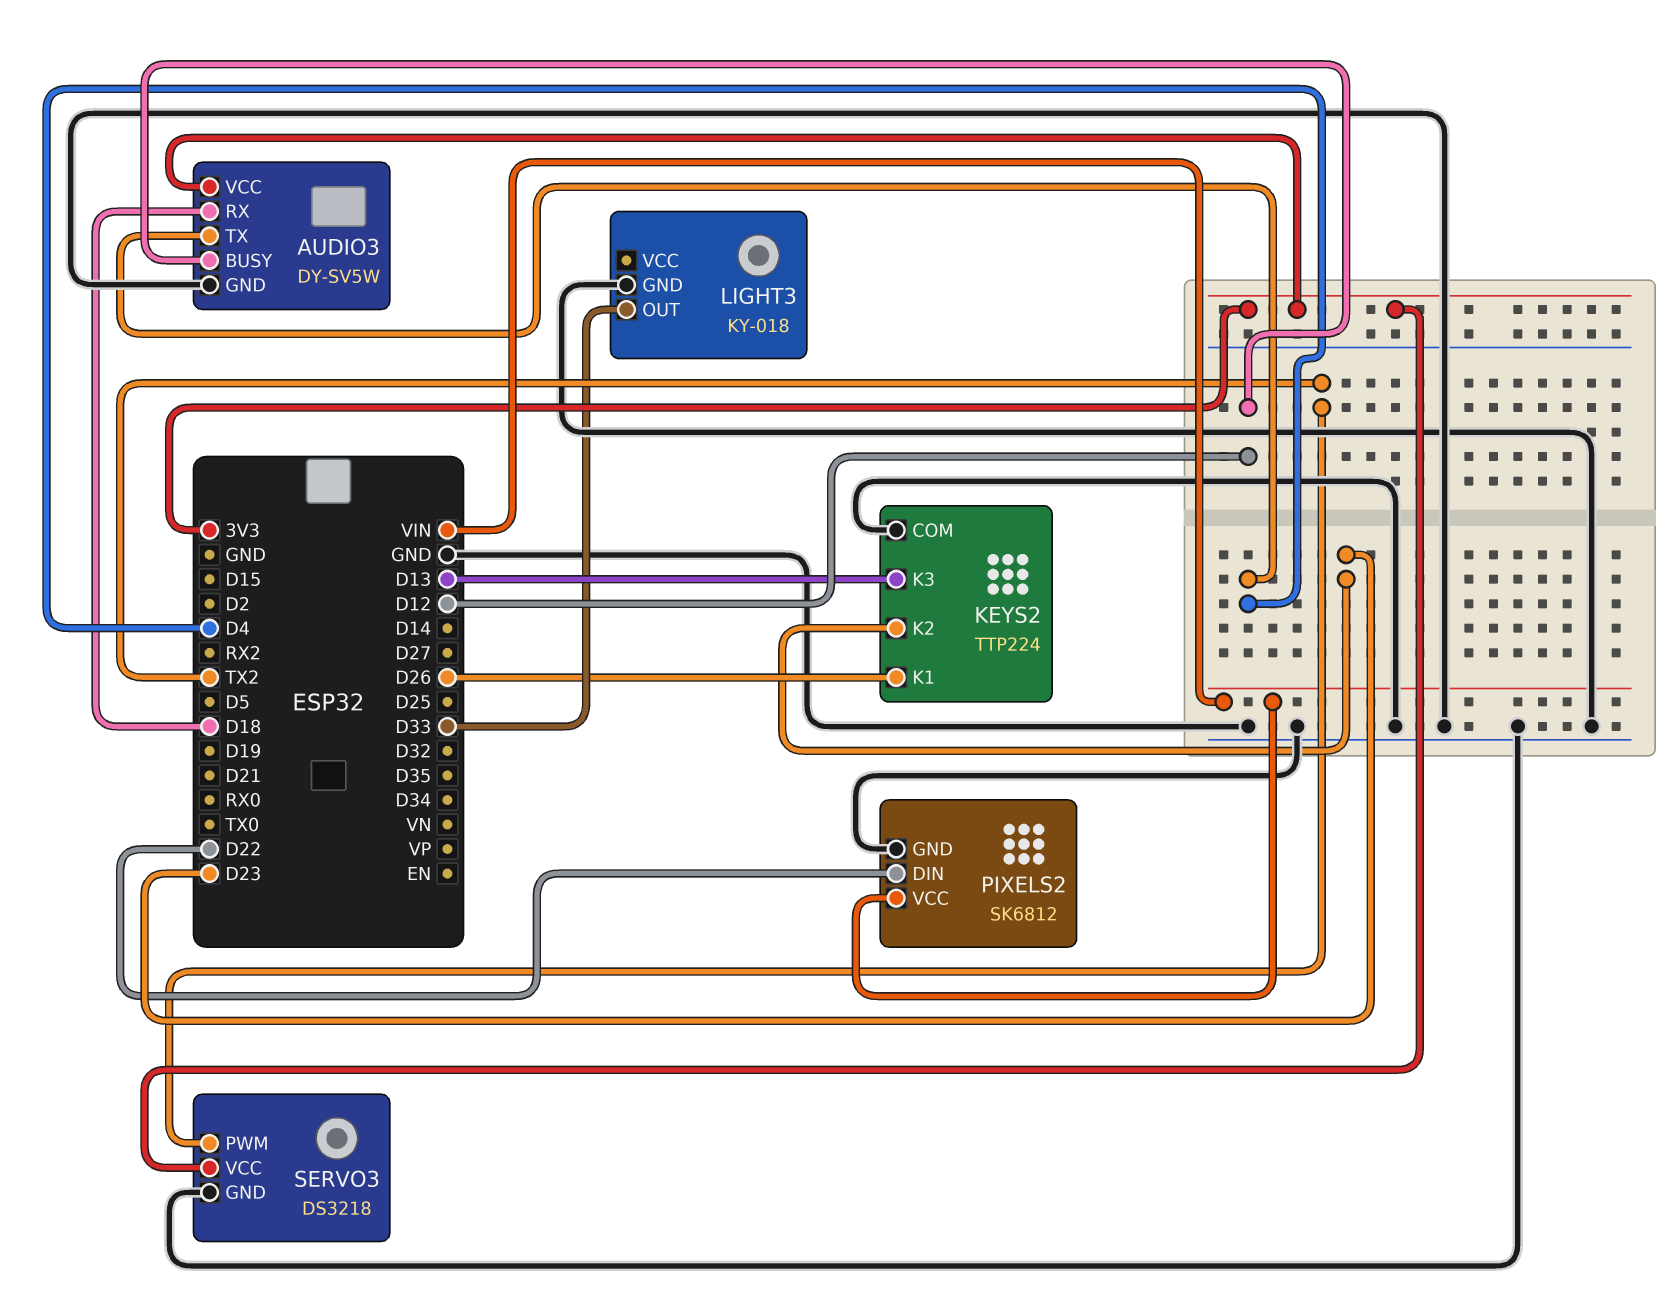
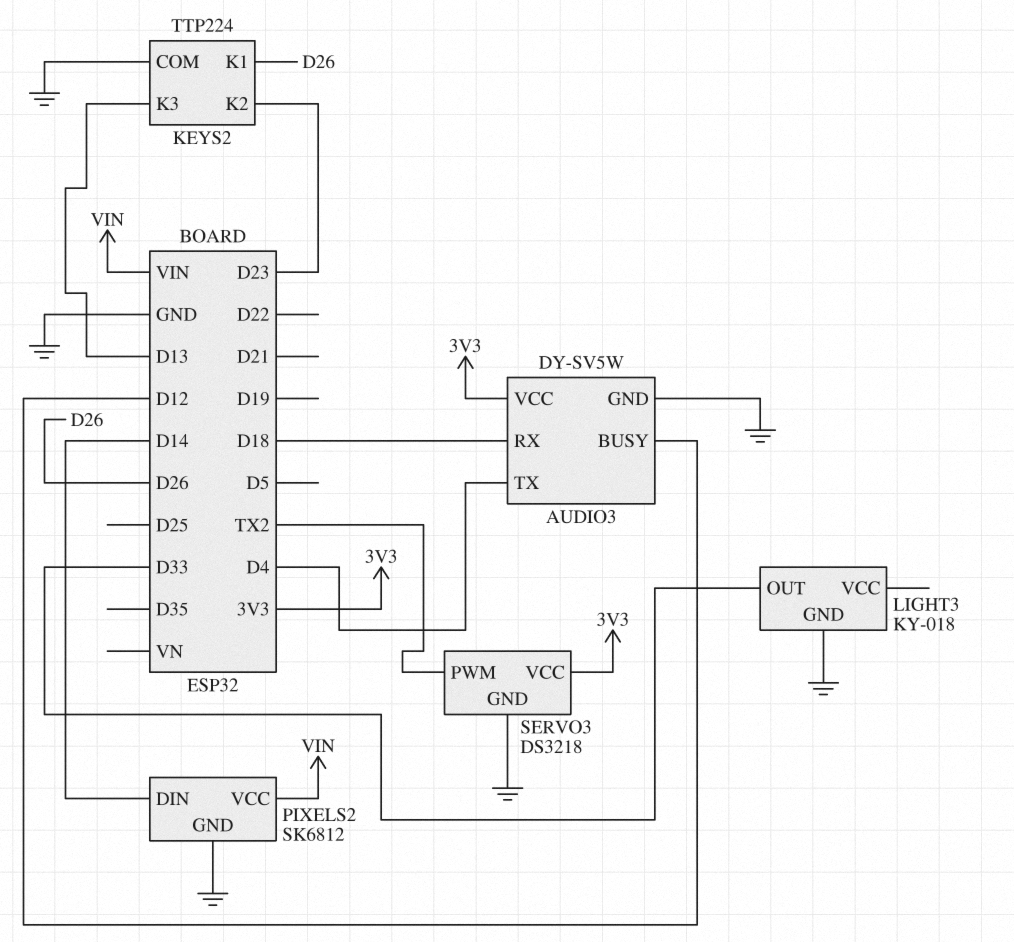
PIXELS2 pin DIN: D22 -> D14

